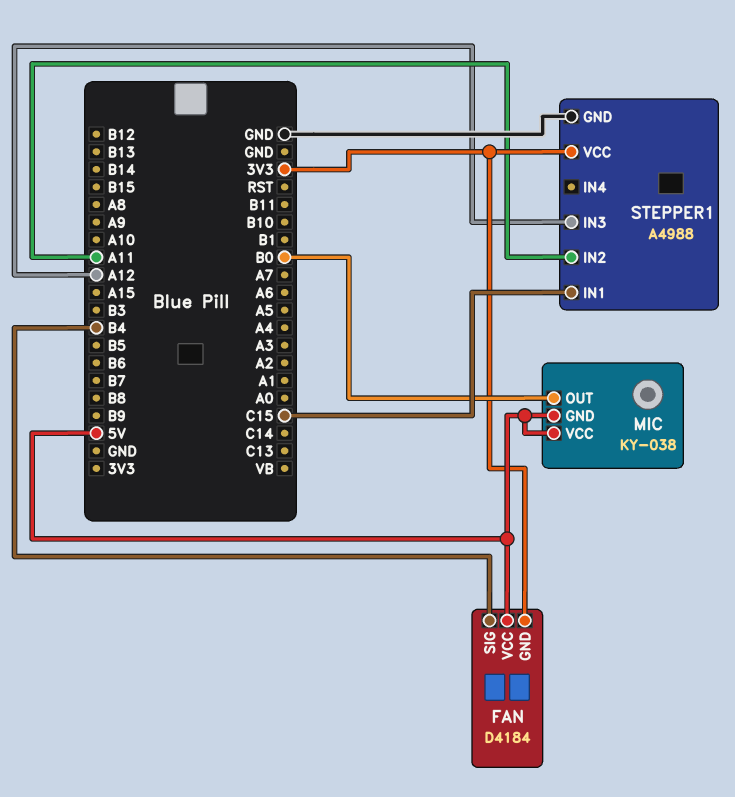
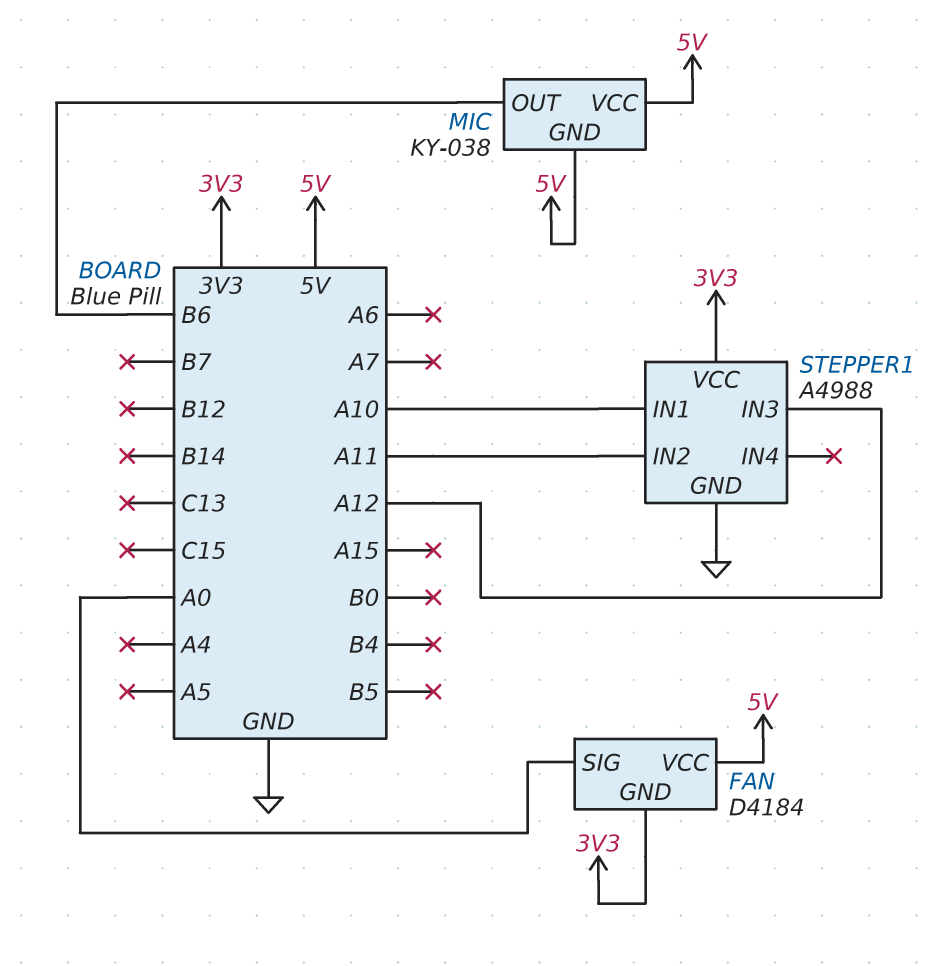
FAN pin SIG: B4 -> A0
MIC pin OUT: B0 -> B6
STEPPER1 pin IN1: C15 -> A10

